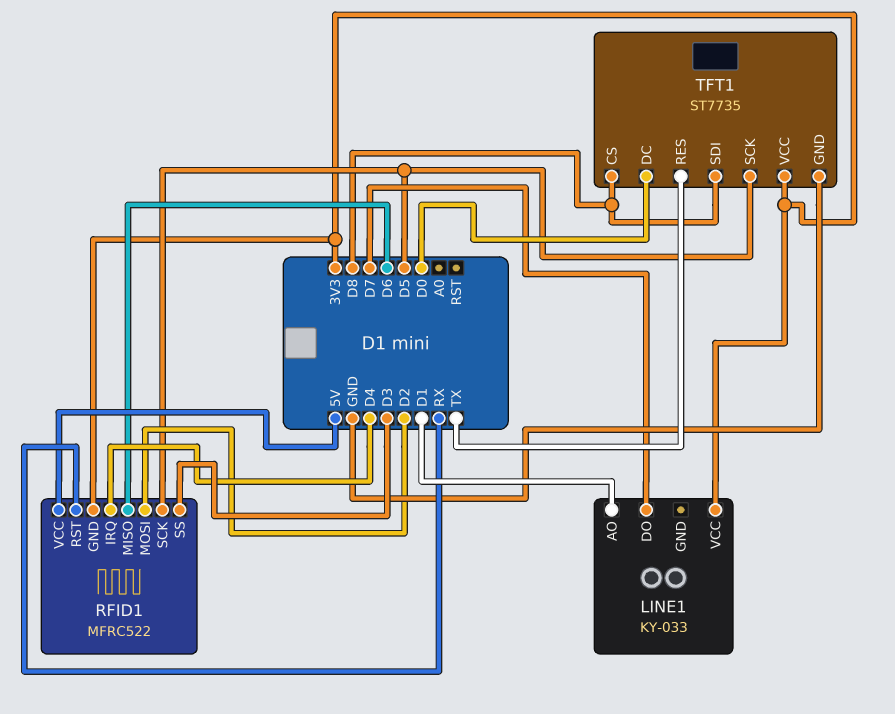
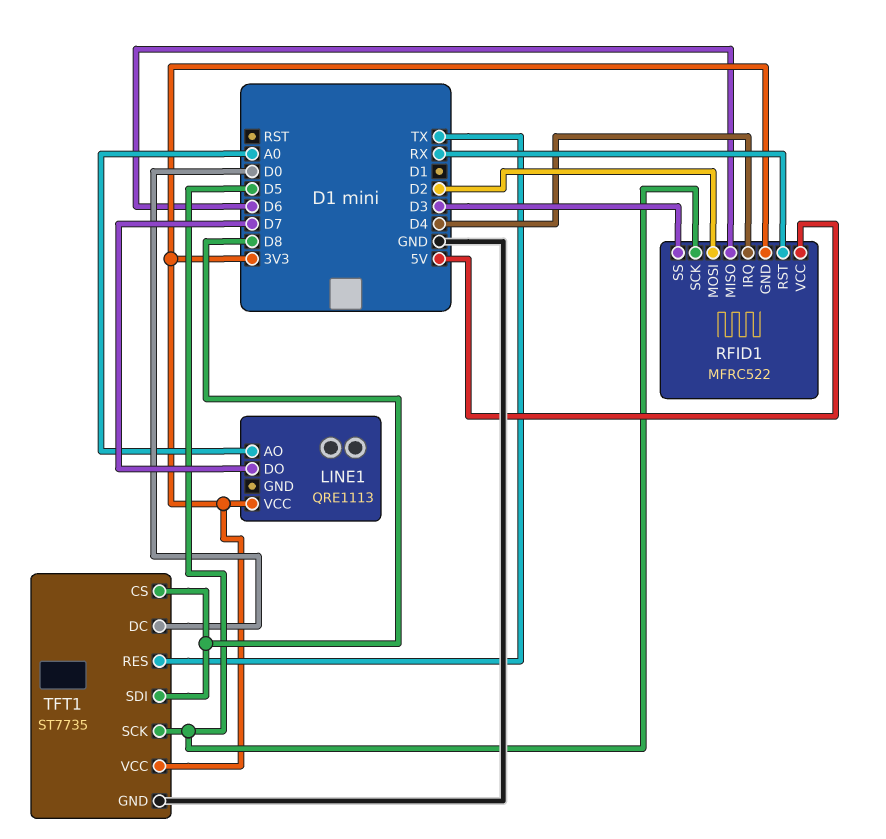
LINE1: KY-033 -> QRE1113
LINE1 pin AO: D1 -> A0

